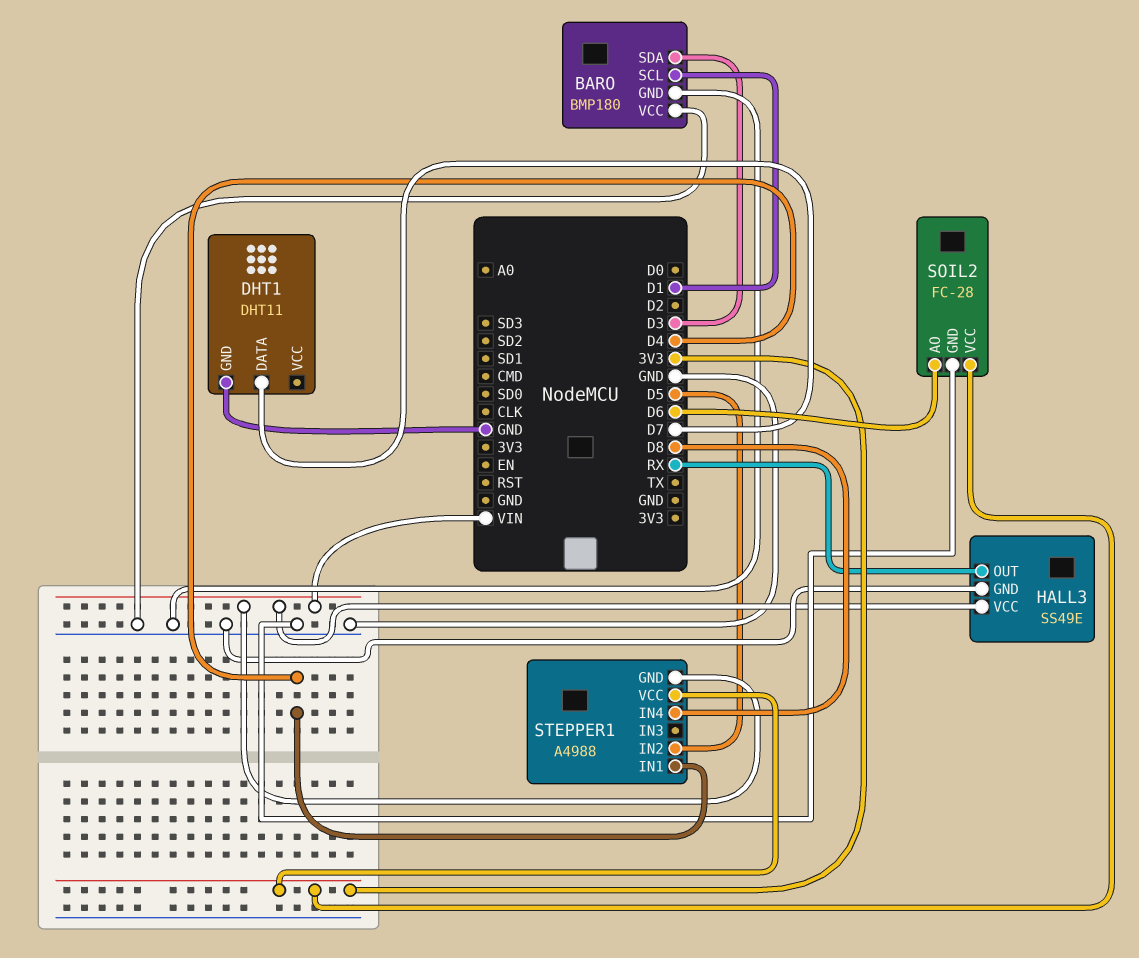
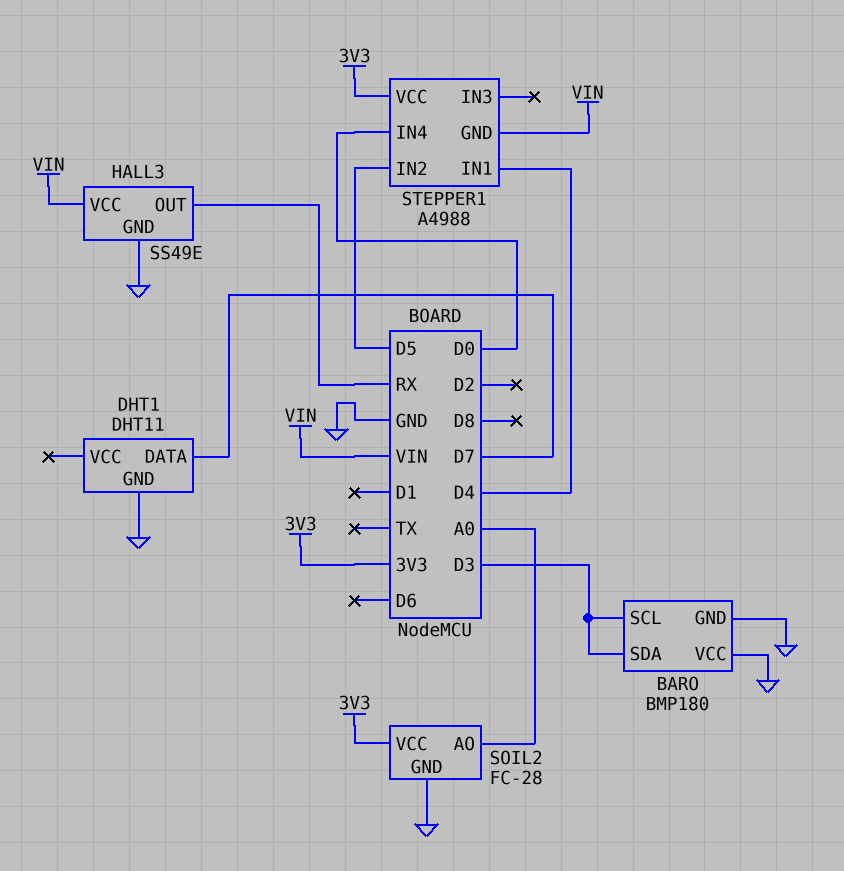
BARO pin SCL: D1 -> D3
SOIL2 pin AO: D6 -> A0
STEPPER1 pin IN4: D8 -> D0

